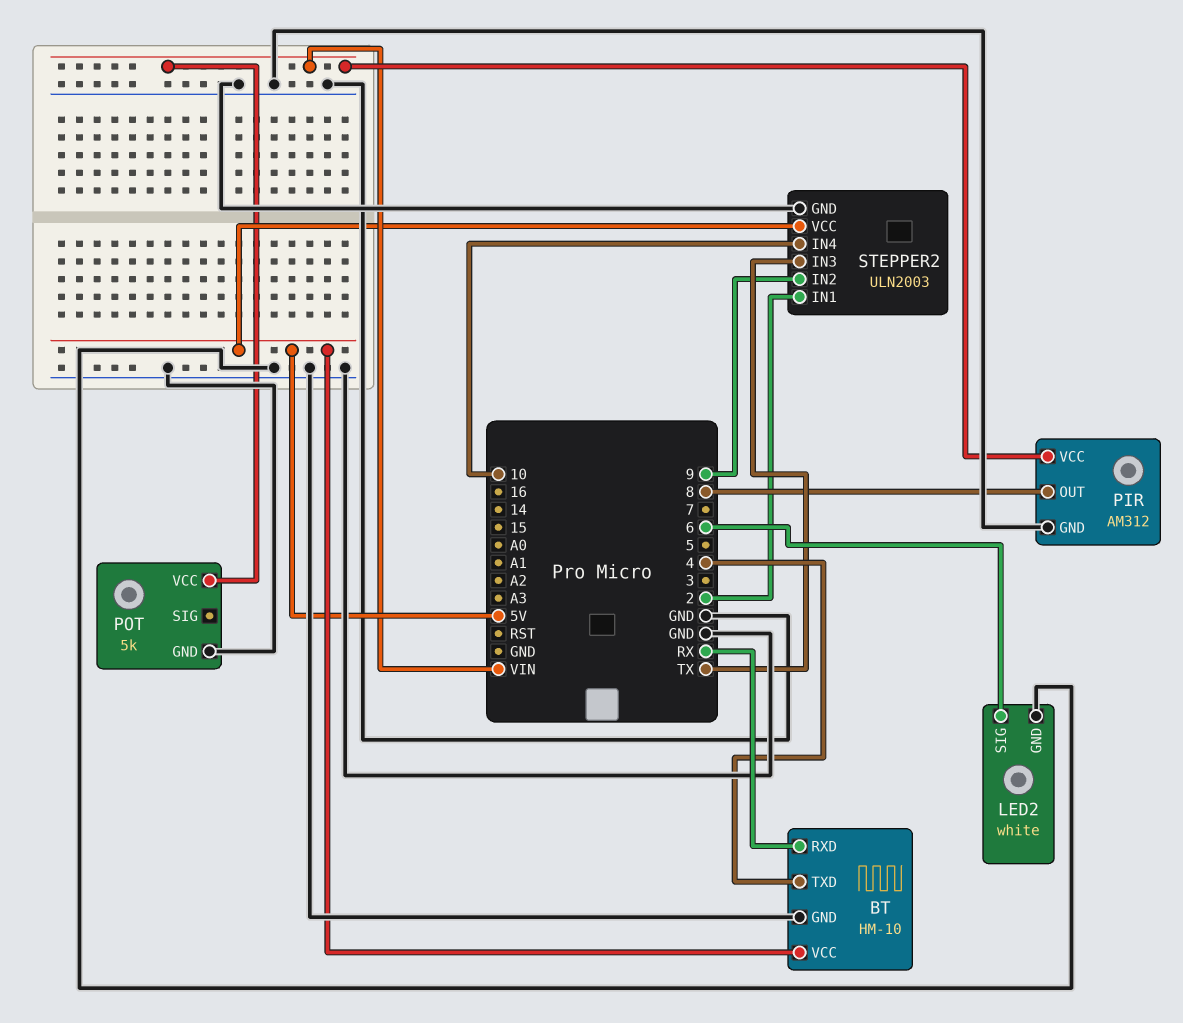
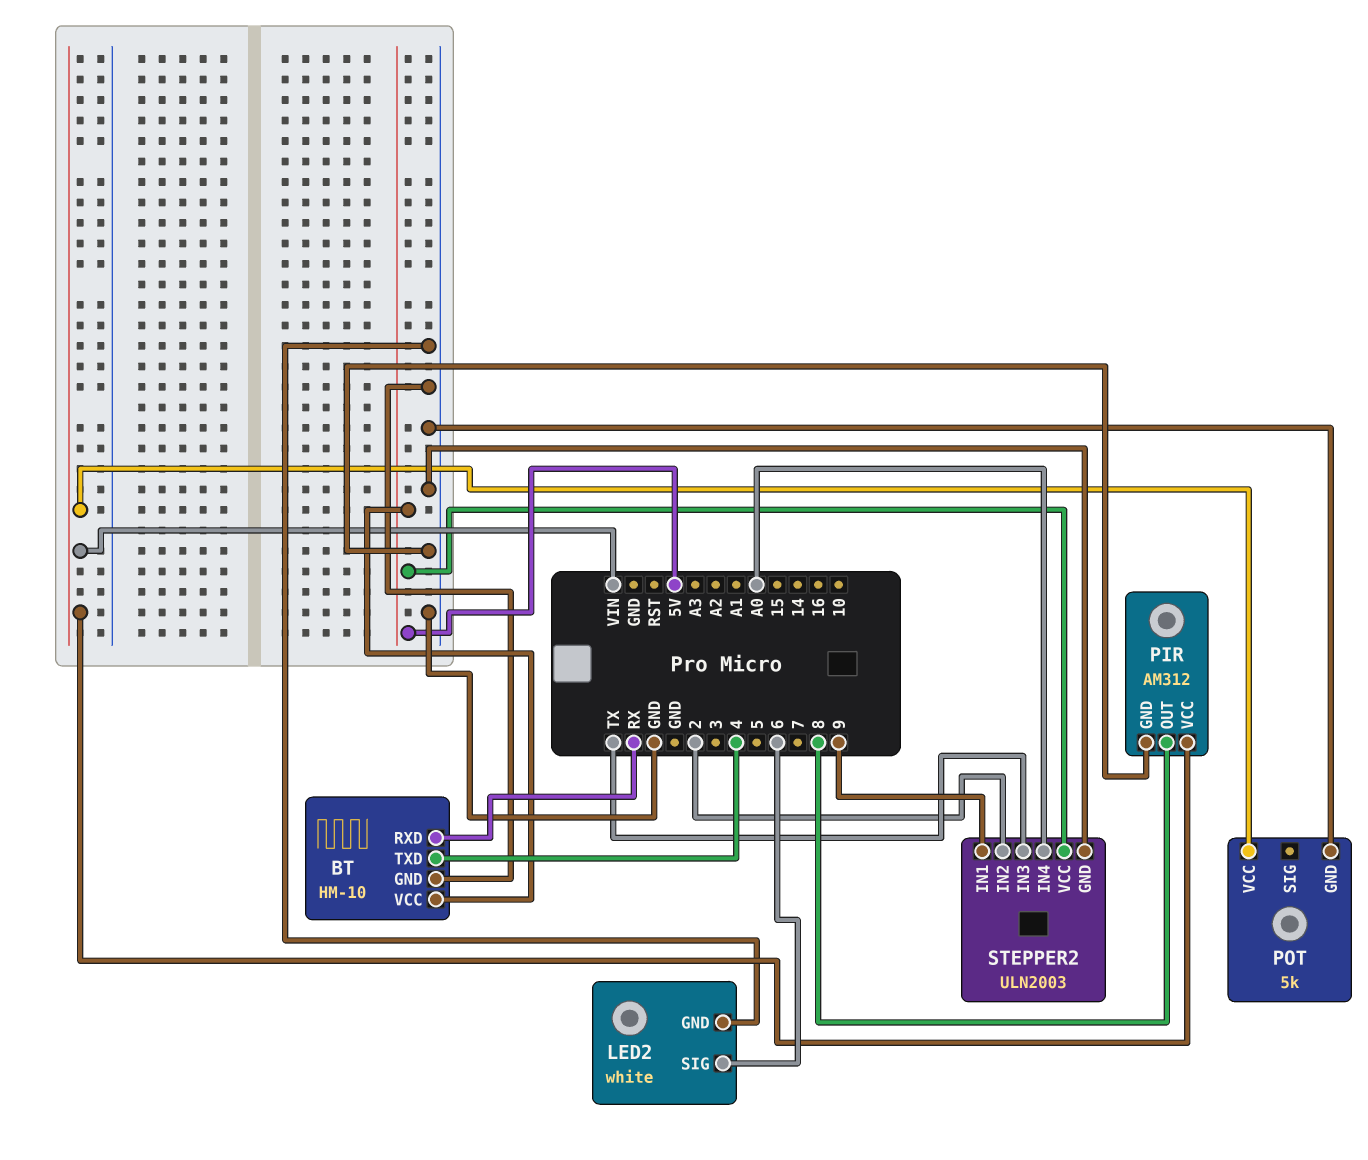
STEPPER2 pin IN1: 2 -> 9
STEPPER2 pin IN2: 9 -> 2
STEPPER2 pin IN4: 10 -> A0

